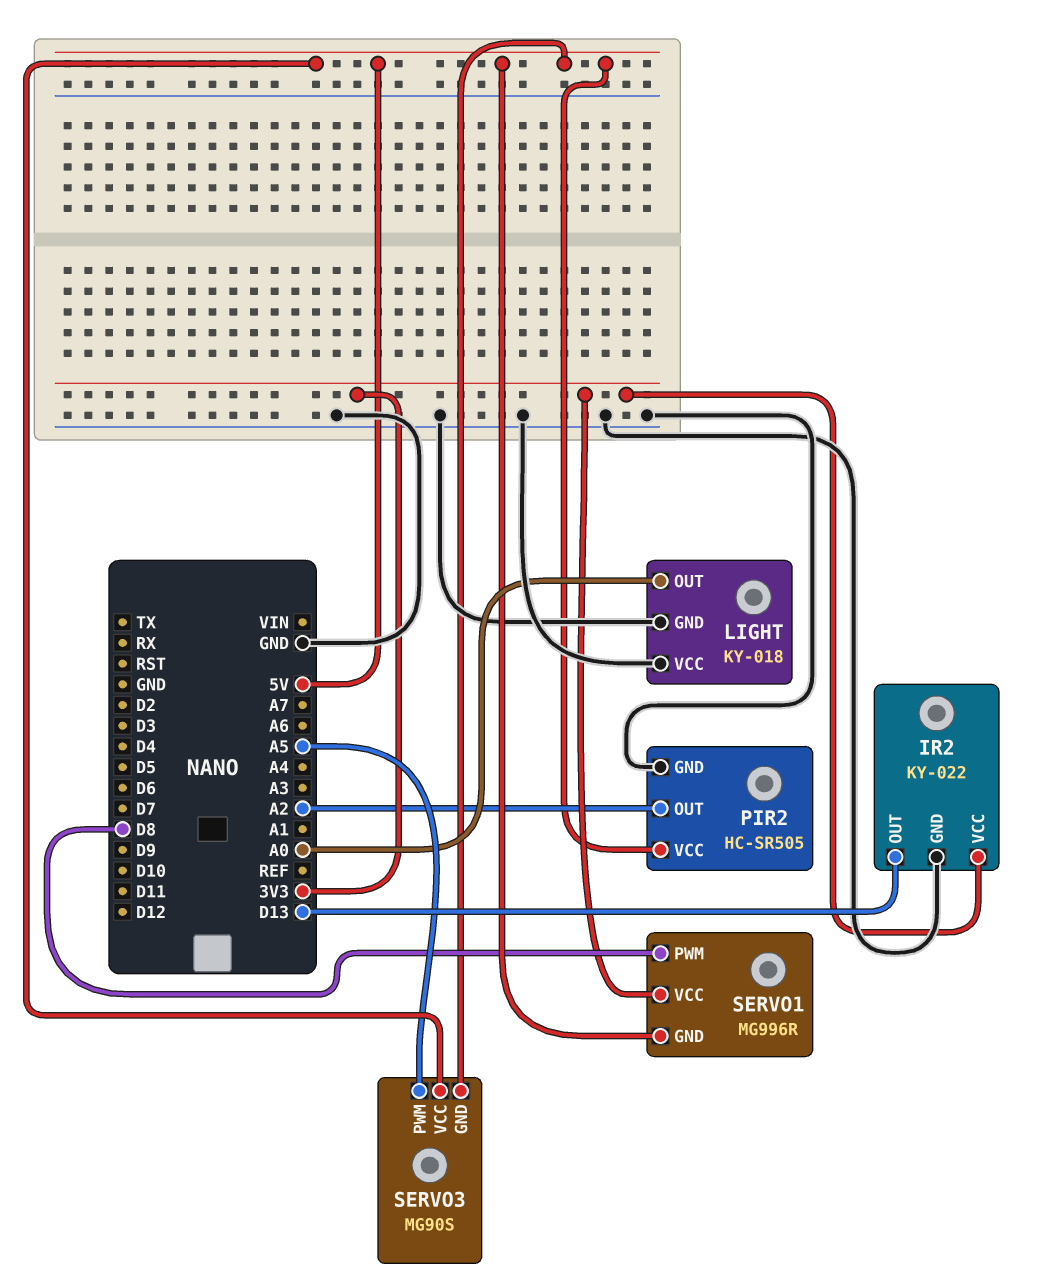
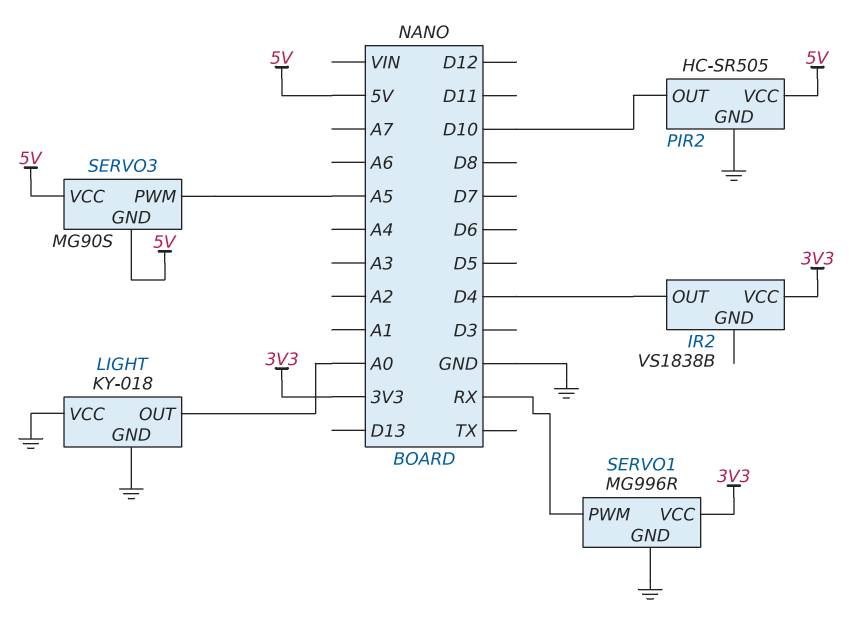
IR2: KY-022 -> VS1838B
IR2 pin GND: GND -> none
IR2 pin OUT: D13 -> D4
PIR2 pin OUT: A2 -> D10
SERVO1 pin GND: 5V -> GND
SERVO1 pin PWM: D8 -> RX

